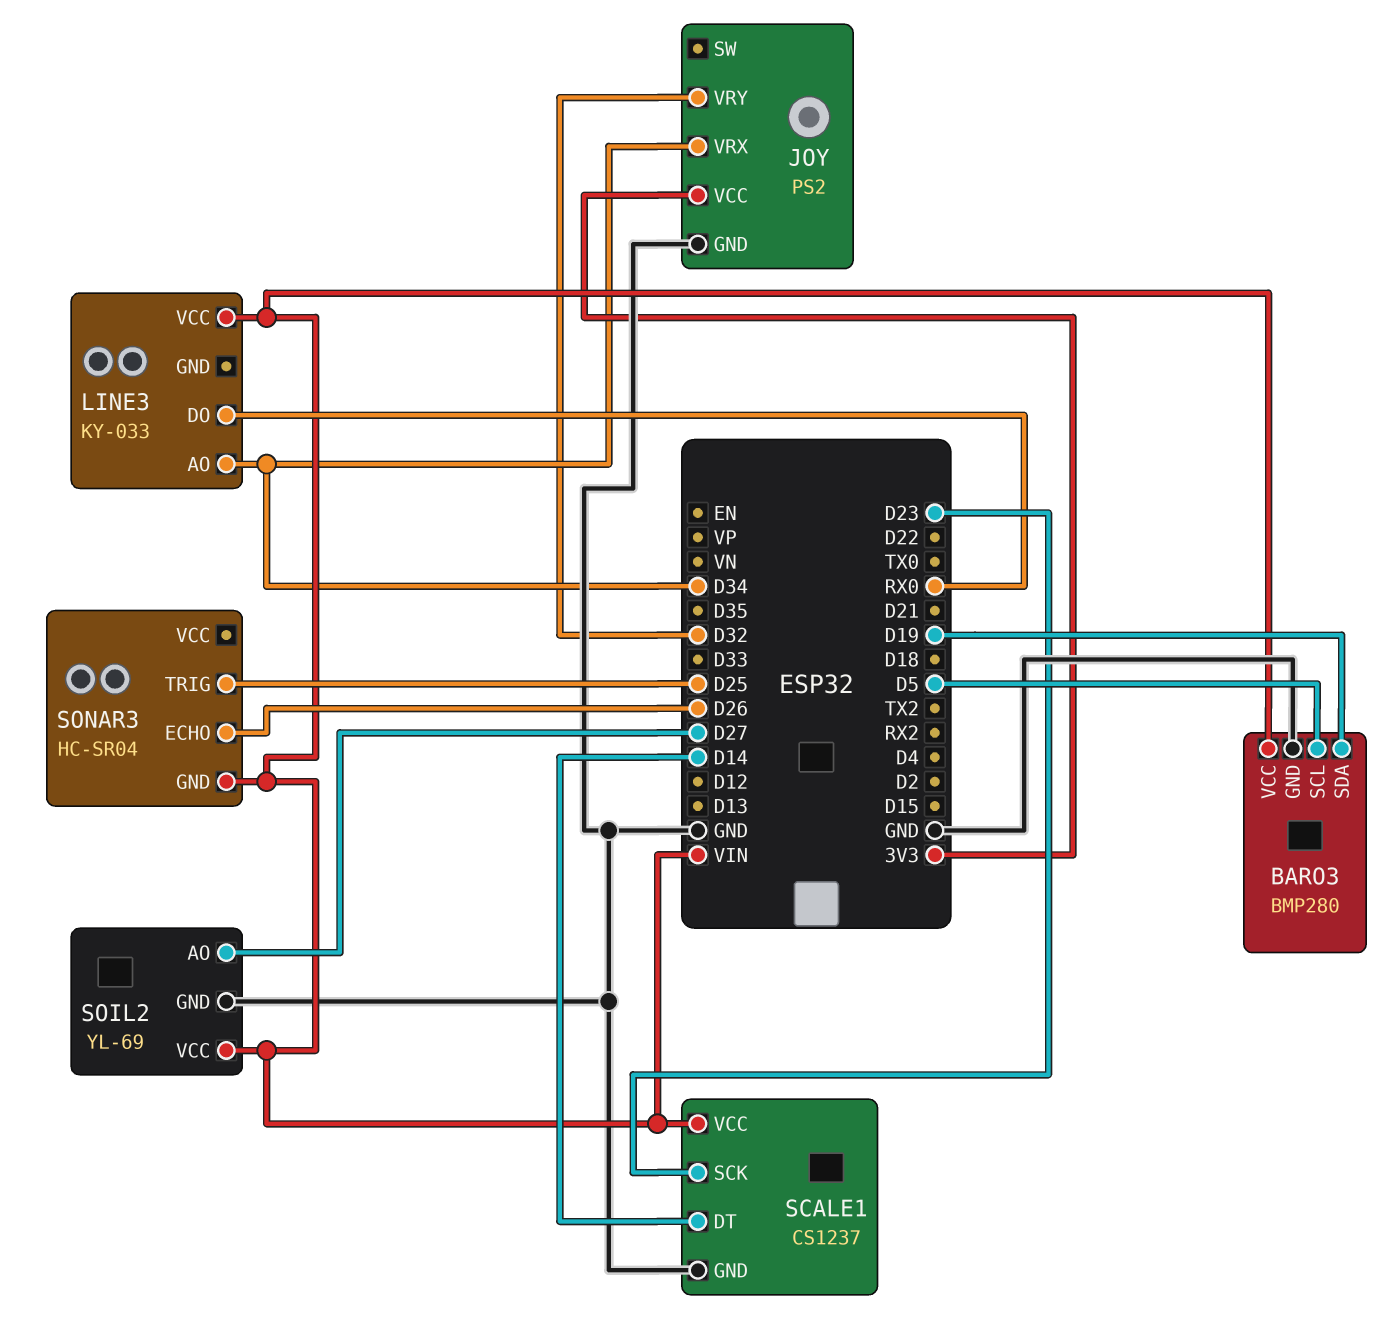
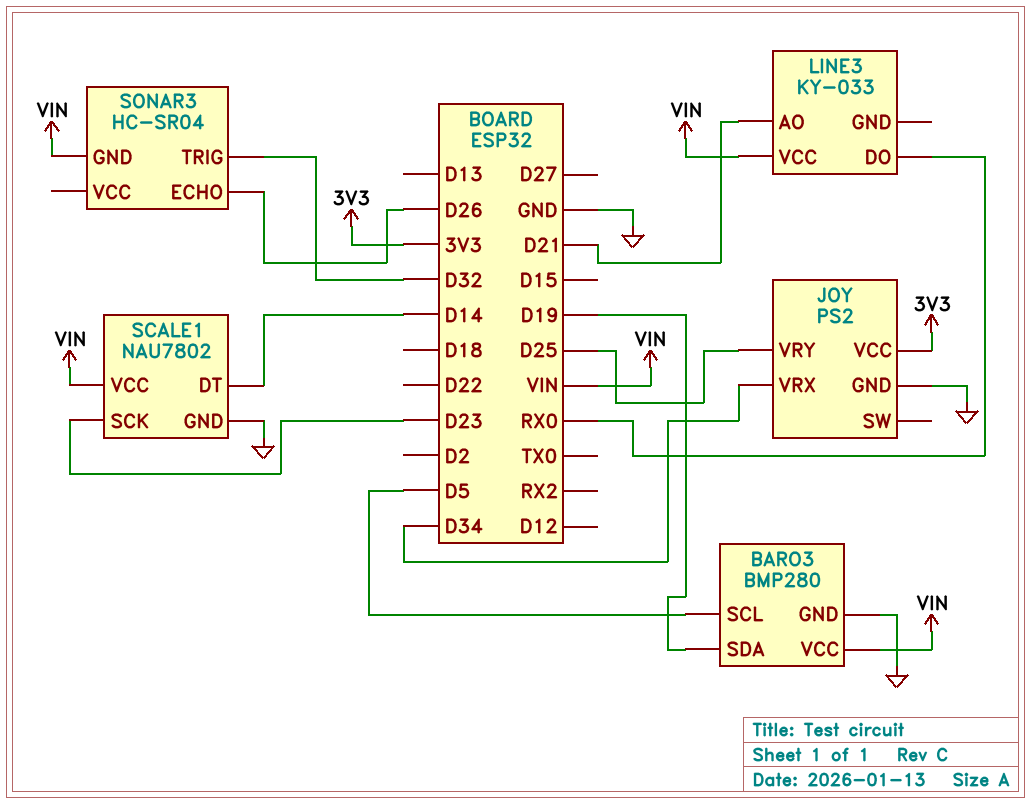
JOY pin VRY: D32 -> D25
LINE3 pin AO: D34 -> D21
SCALE1: CS1237 -> NAU7802
SOIL2: YL-69 -> none
SOIL2 pin AO: D27 -> none
SOIL2 pin GND: GND -> none
SOIL2 pin VCC: VIN -> none
SONAR3 pin TRIG: D25 -> D32

